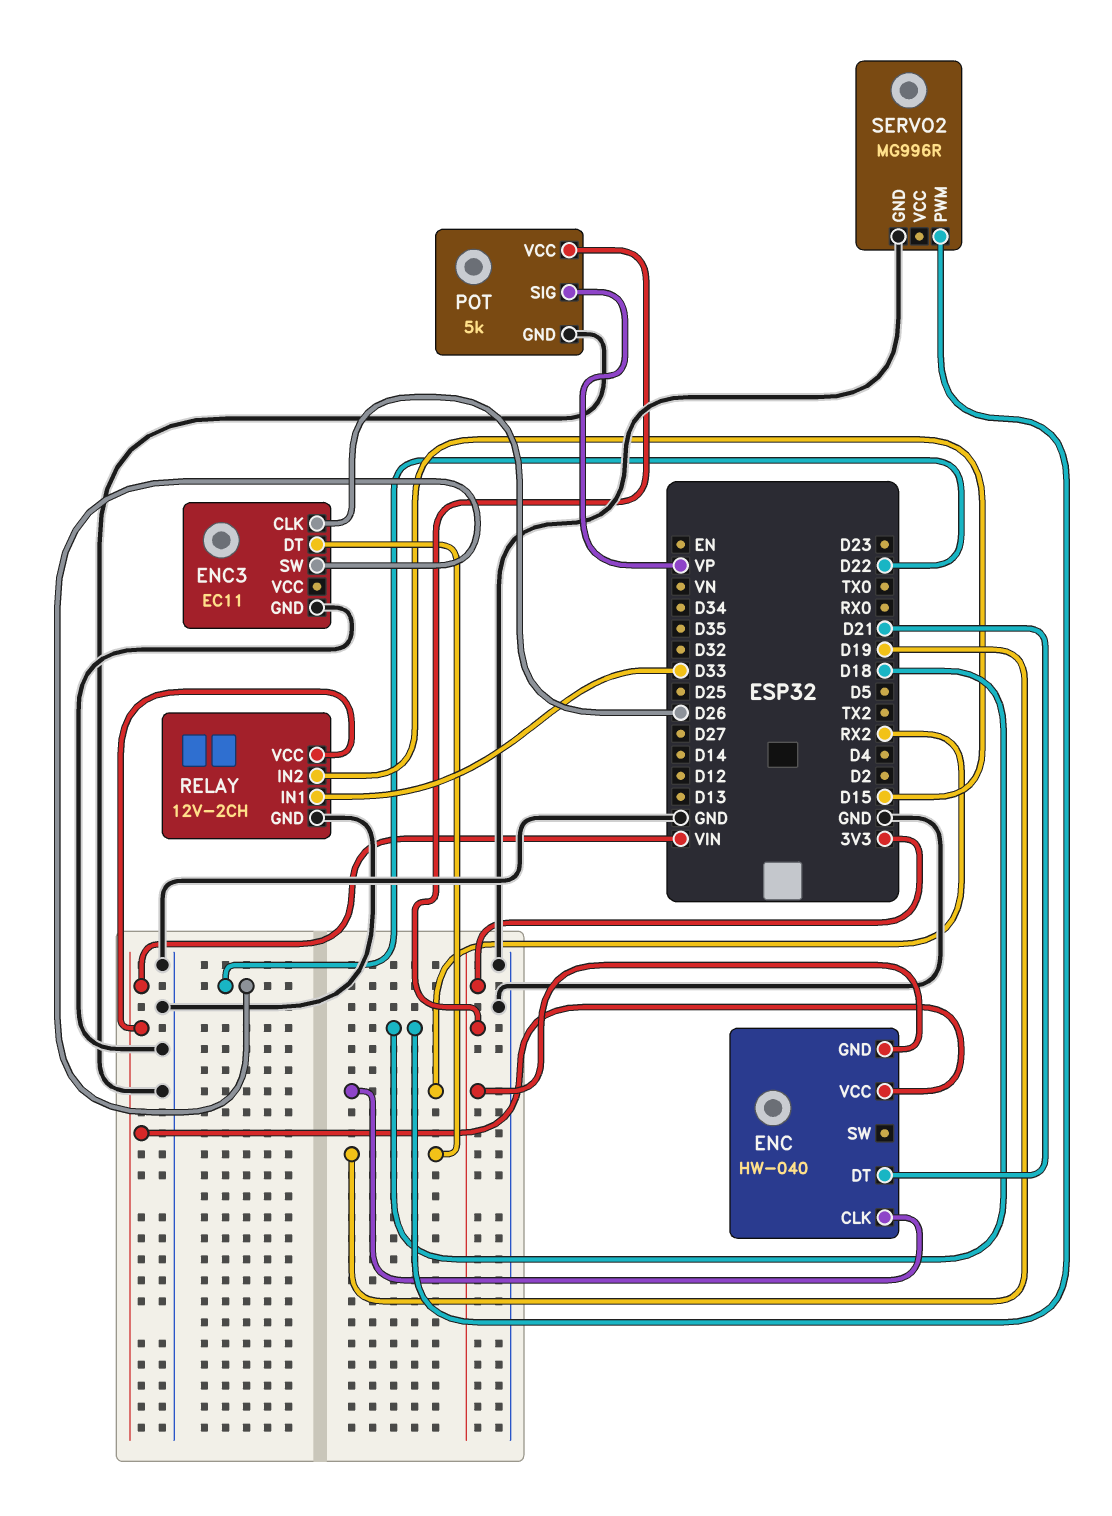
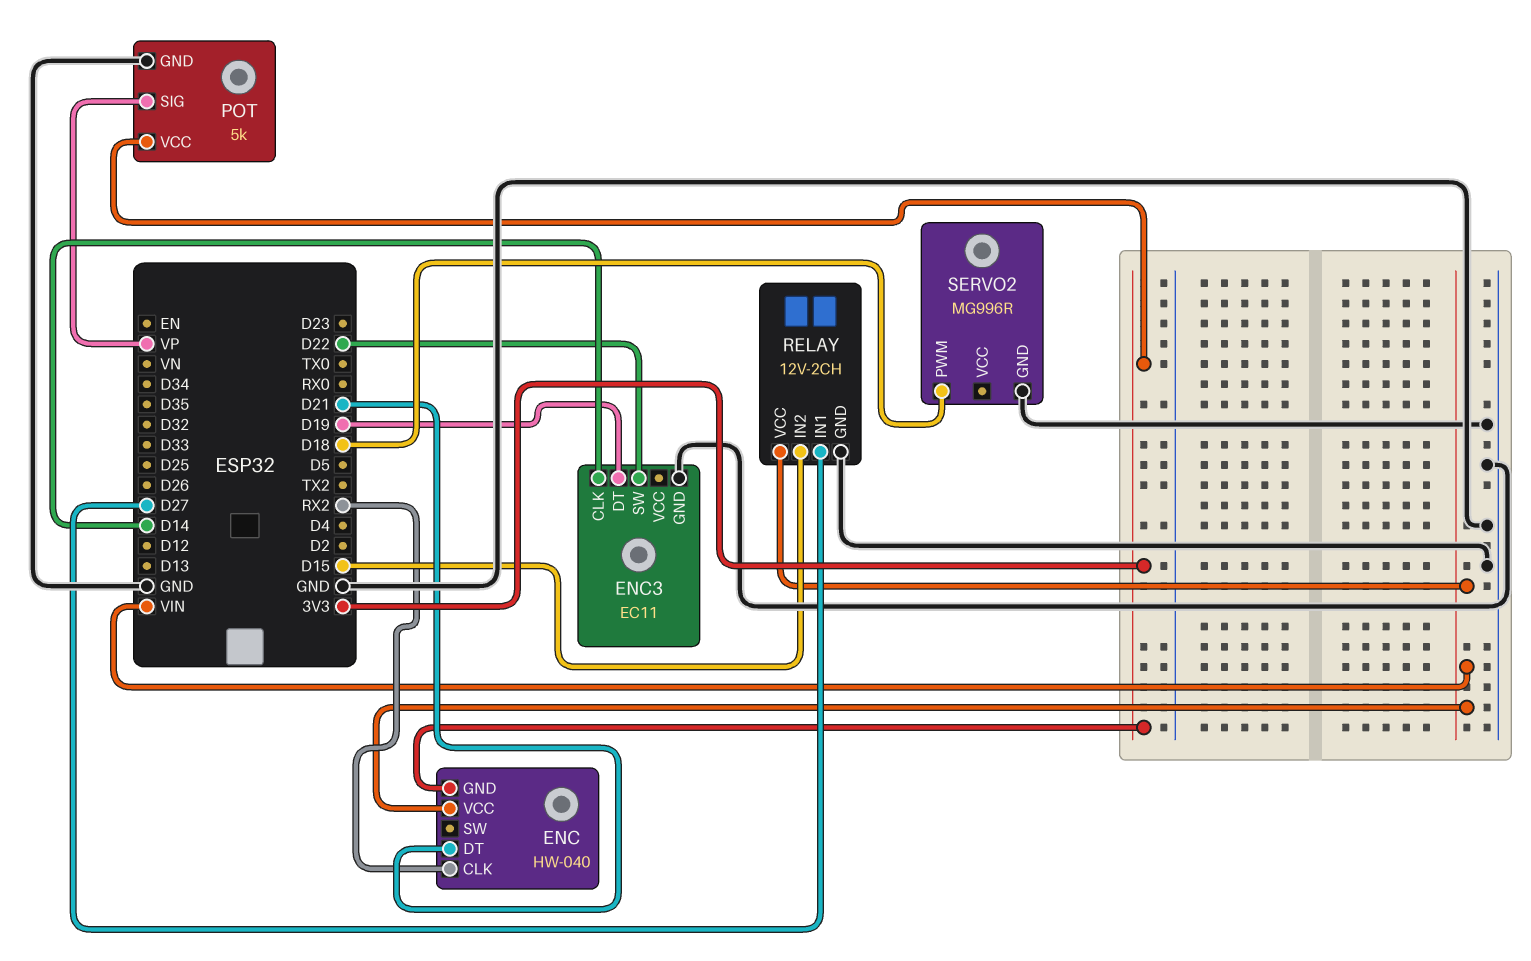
ENC3 pin CLK: D26 -> D14
RELAY pin IN1: D33 -> D27

